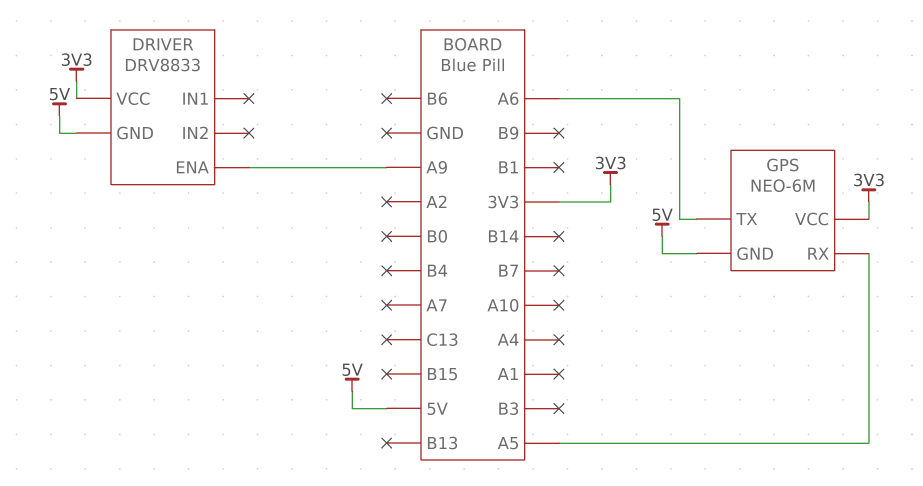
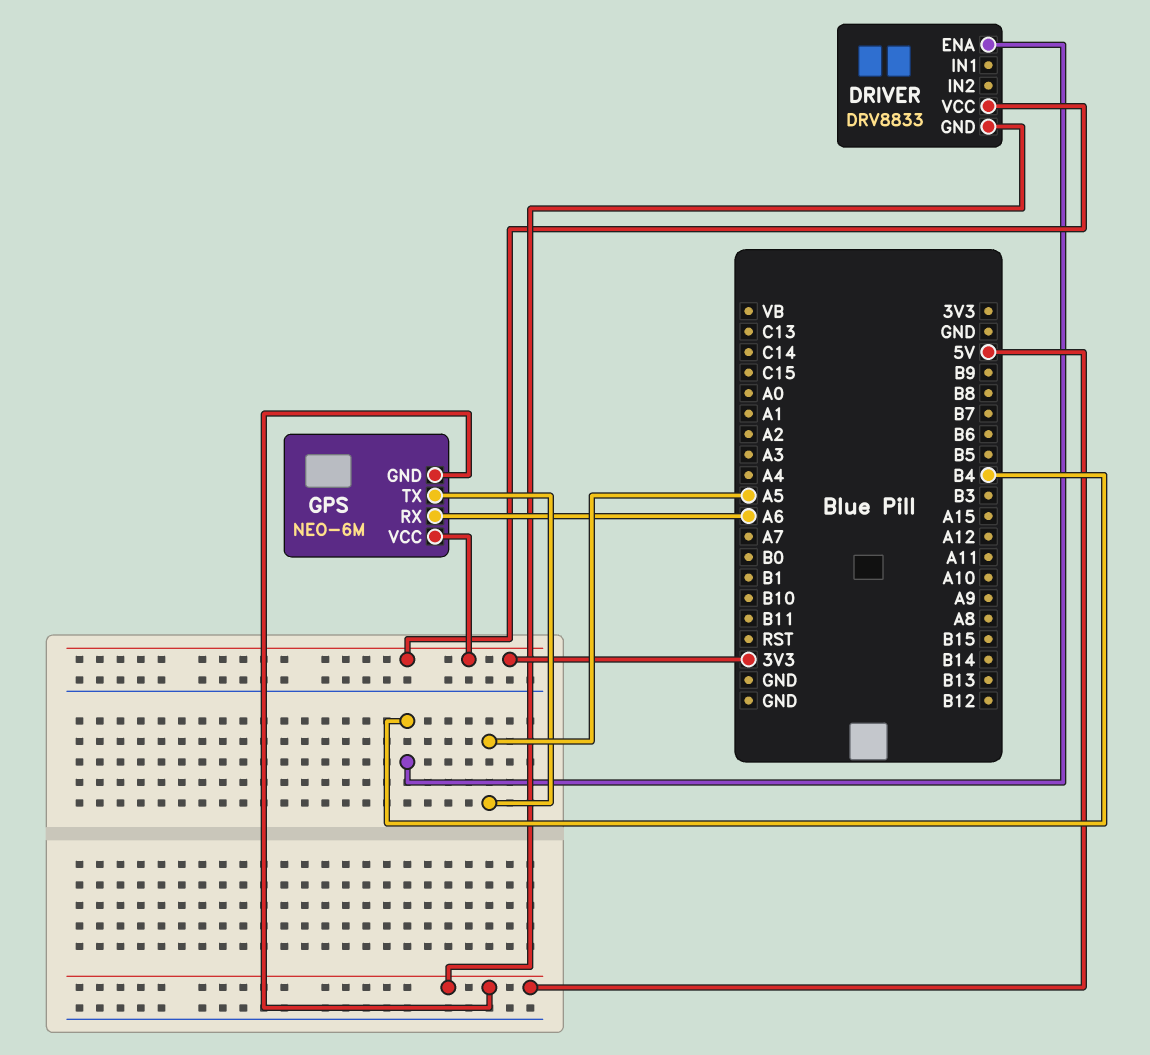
DRIVER pin ENA: A9 -> B4
GPS pin RX: A5 -> A6
GPS pin TX: A6 -> A5

